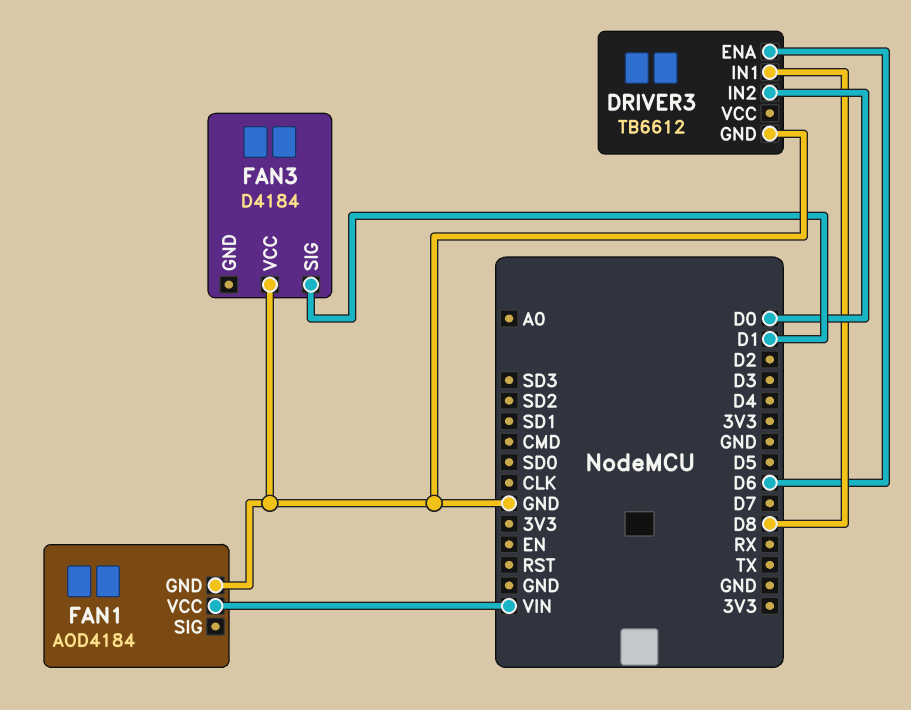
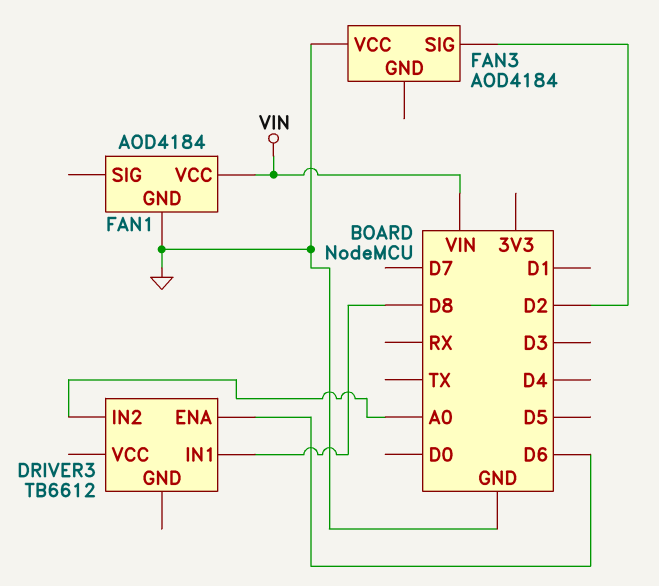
DRIVER3 pin GND: GND -> none
DRIVER3 pin IN2: D0 -> A0
FAN3: D4184 -> AOD4184
FAN3 pin SIG: D1 -> D2

